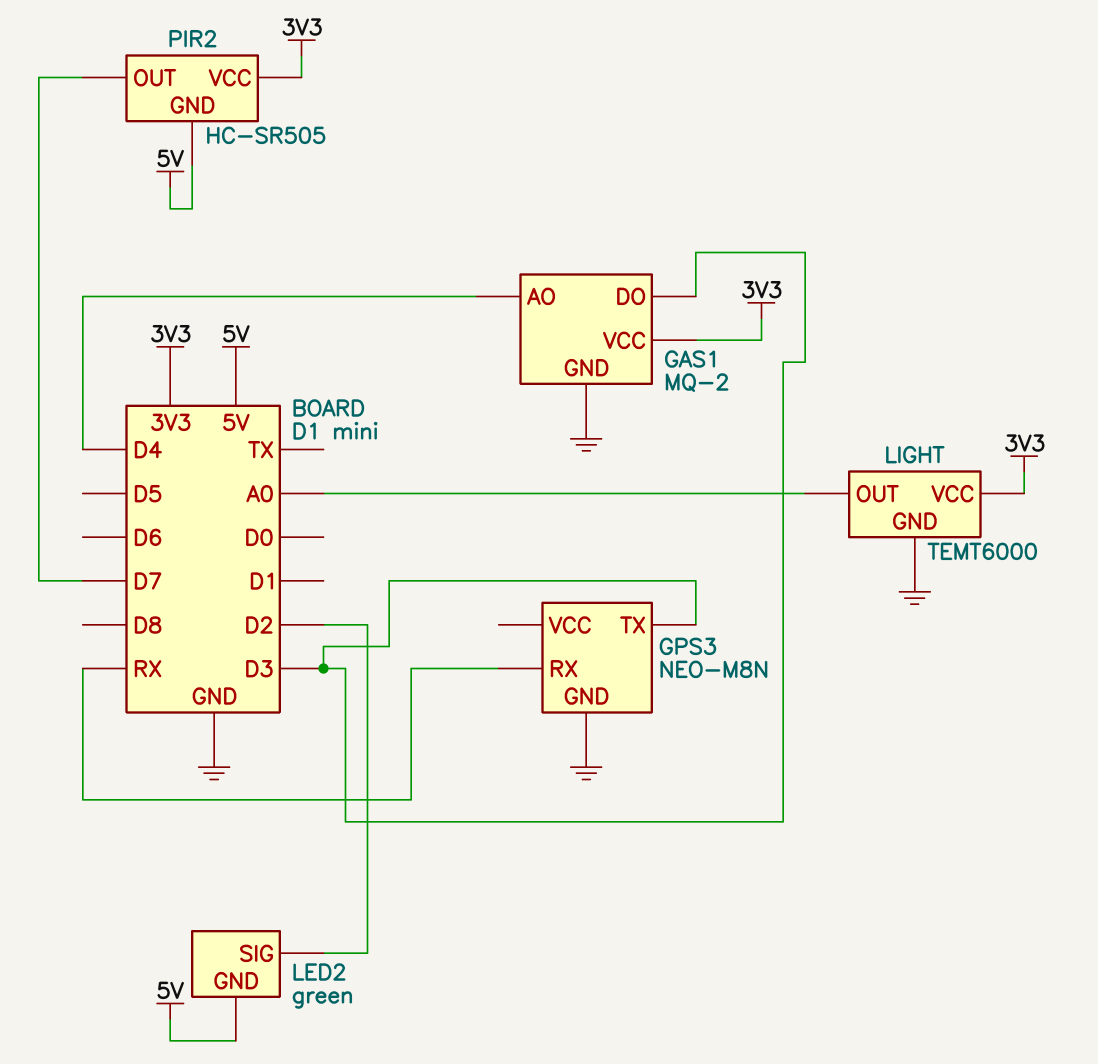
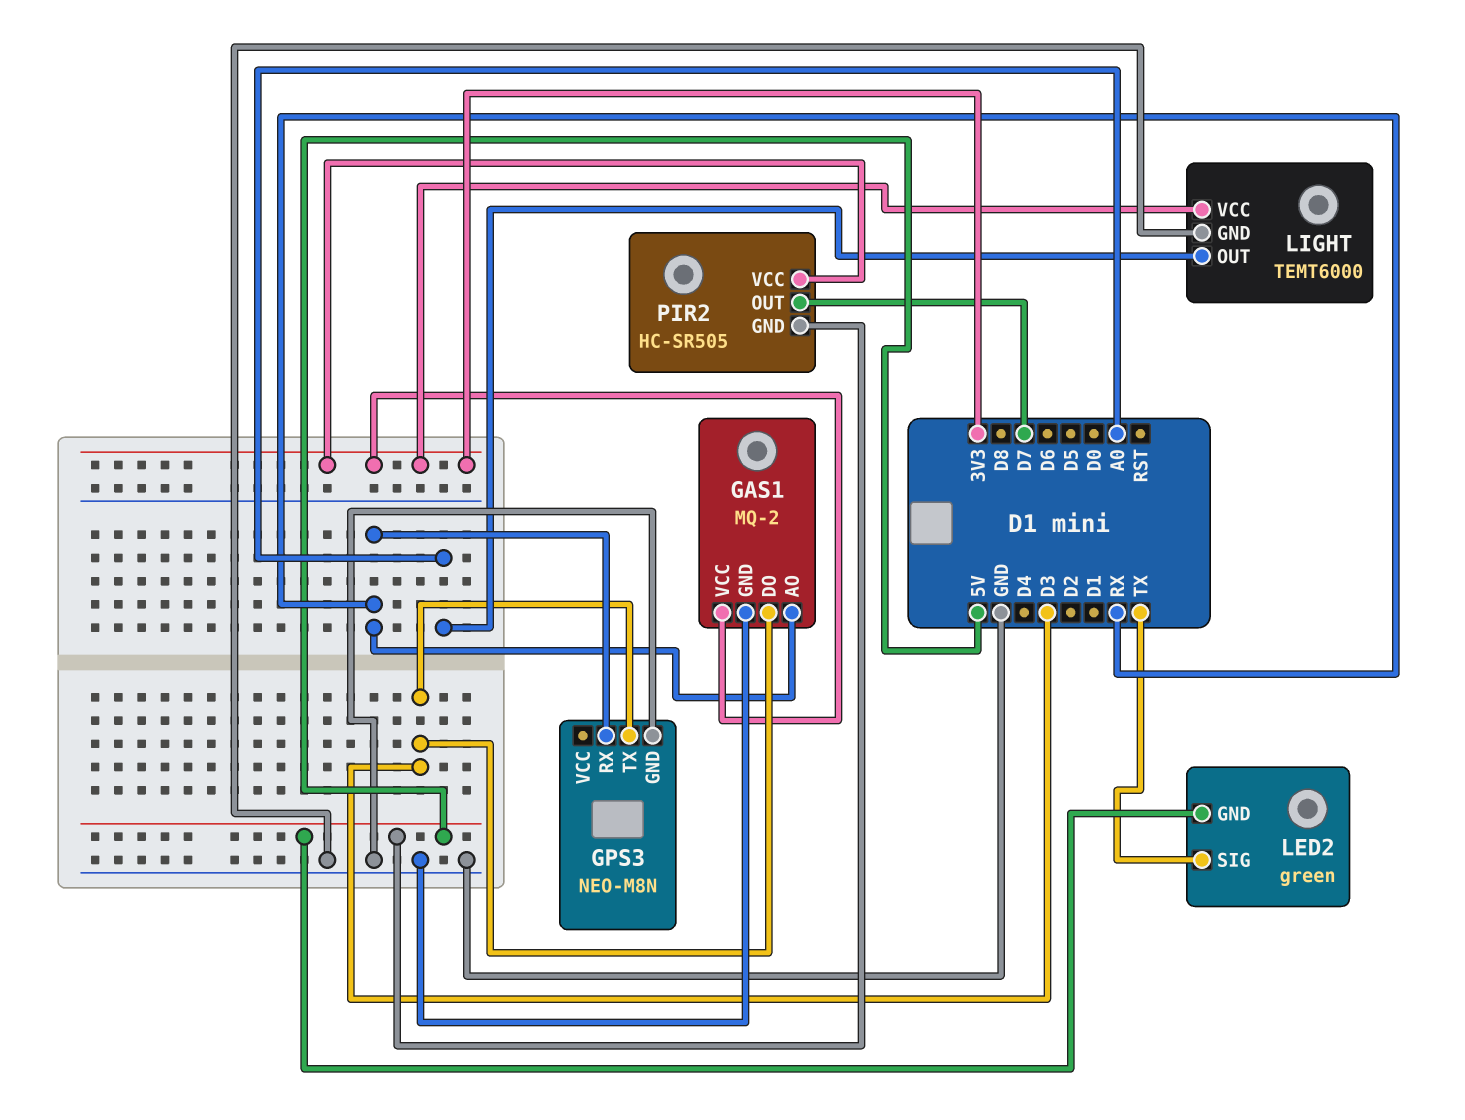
GAS1 pin AO: D4 -> RX
LED2 pin SIG: D2 -> TX

